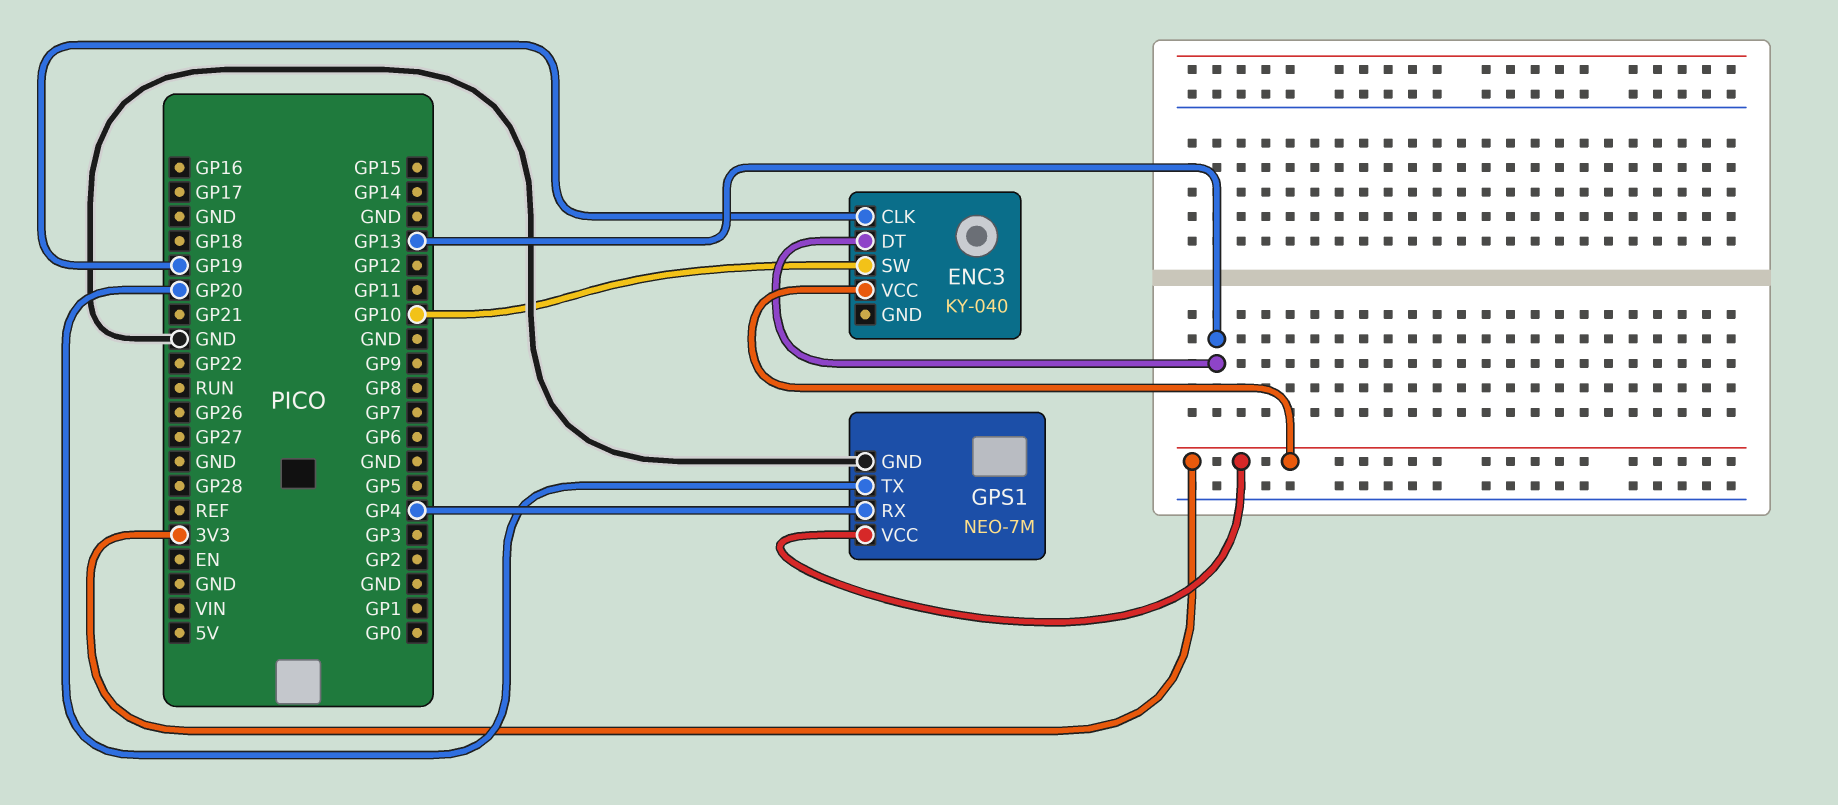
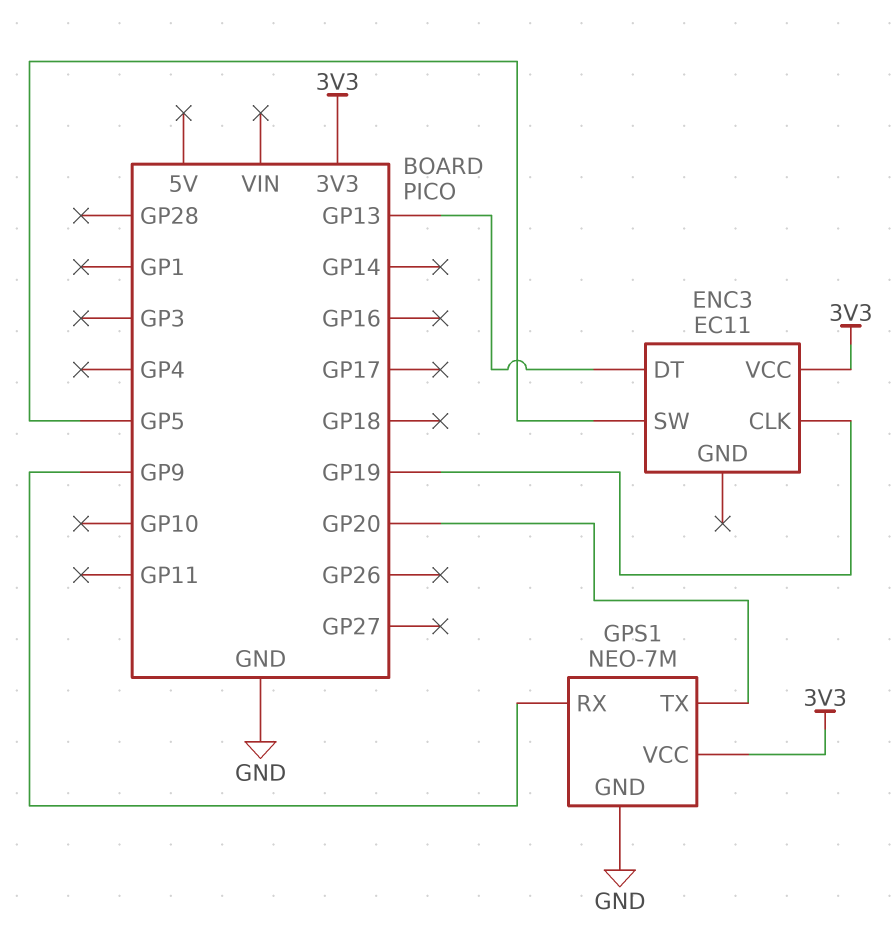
ENC3: KY-040 -> EC11
ENC3 pin SW: GP10 -> GP5
GPS1 pin RX: GP4 -> GP9

